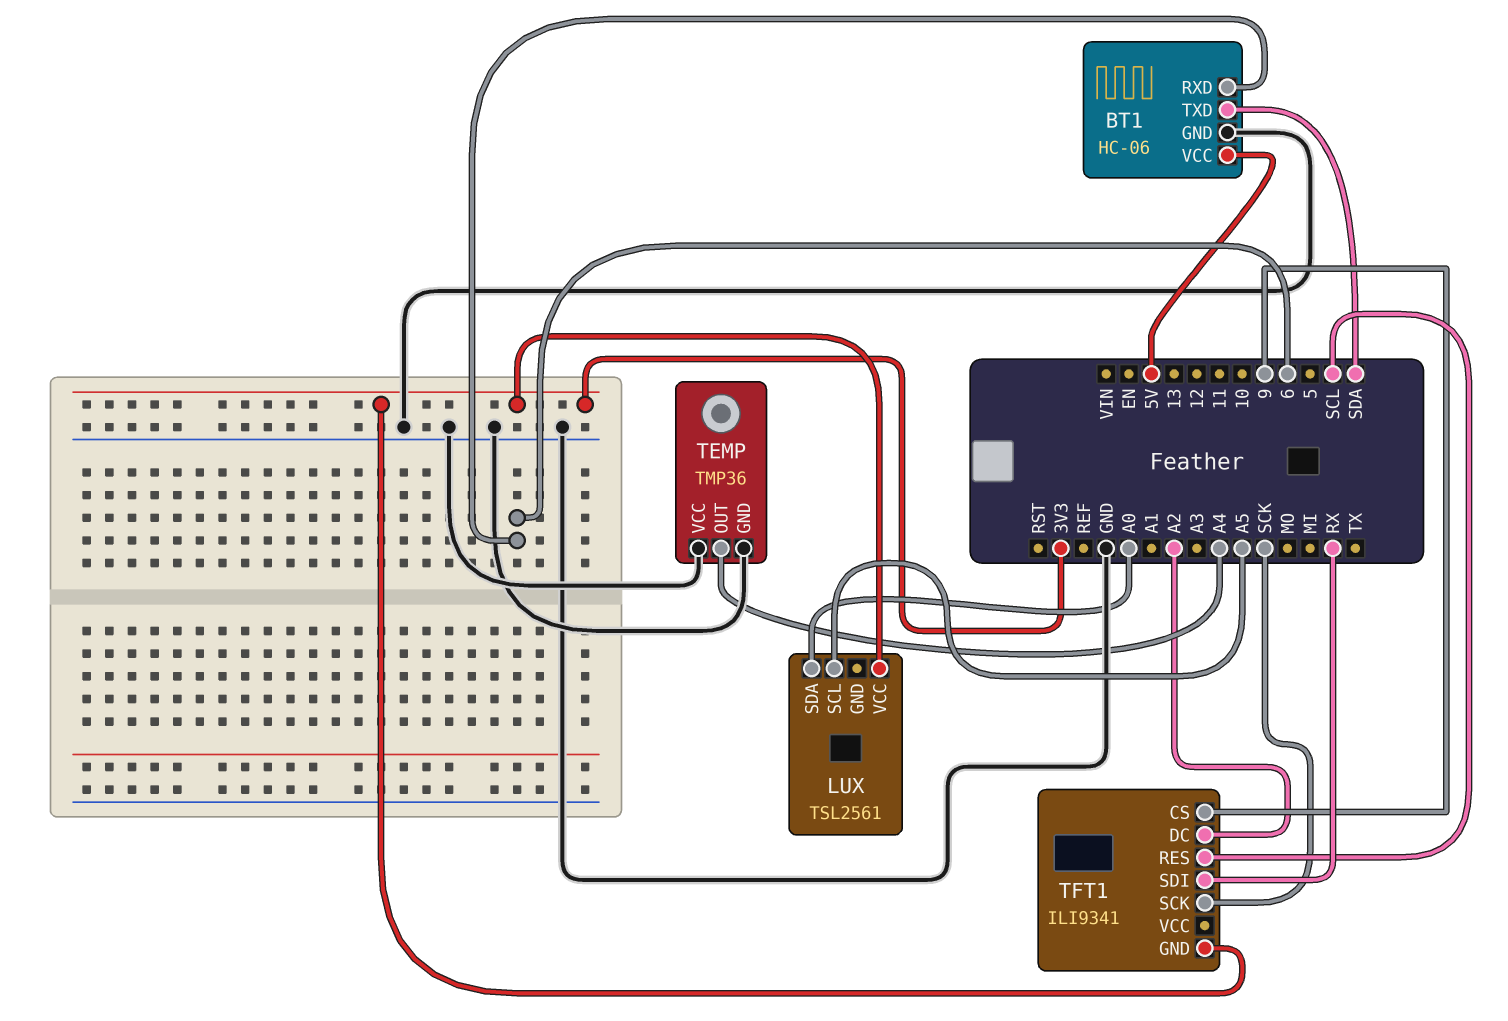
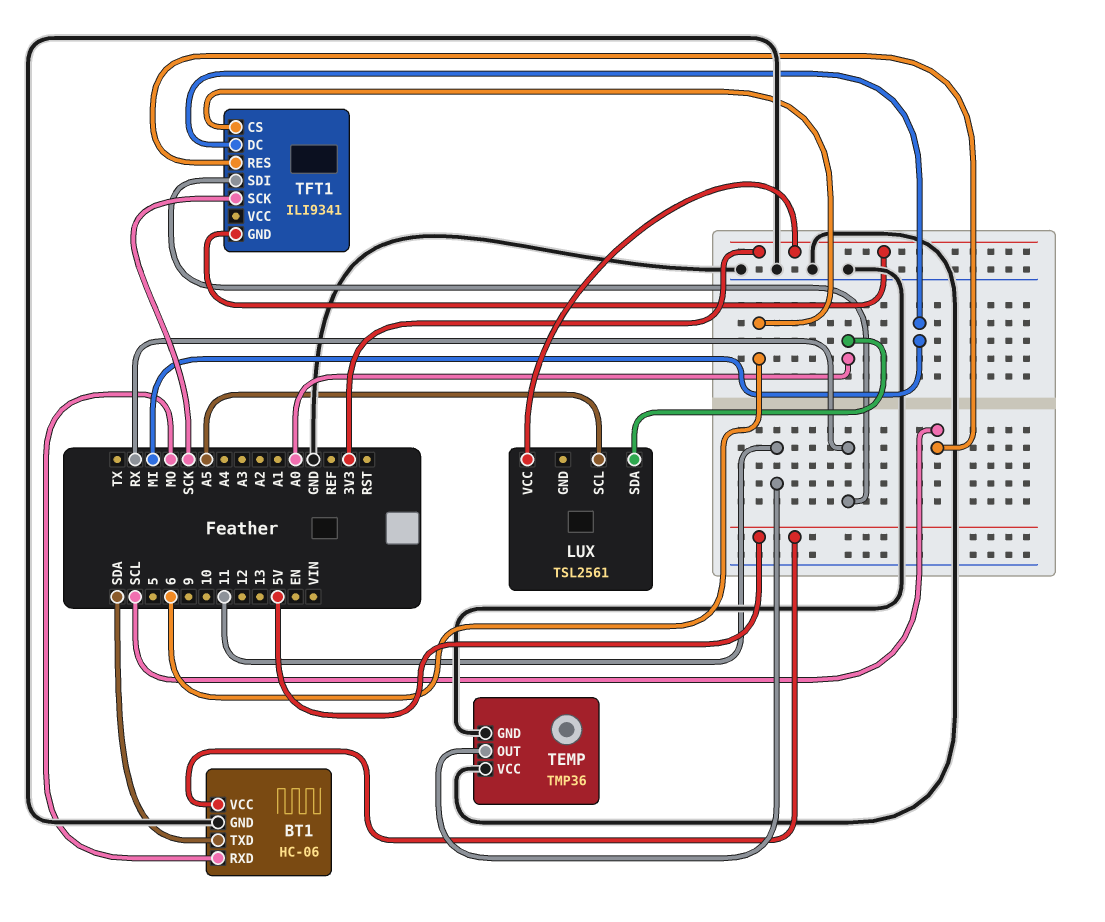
BT1 pin RXD: 6 -> MO
TEMP pin OUT: A4 -> 11
TFT1 pin CS: 9 -> 6
TFT1 pin DC: A2 -> MI

